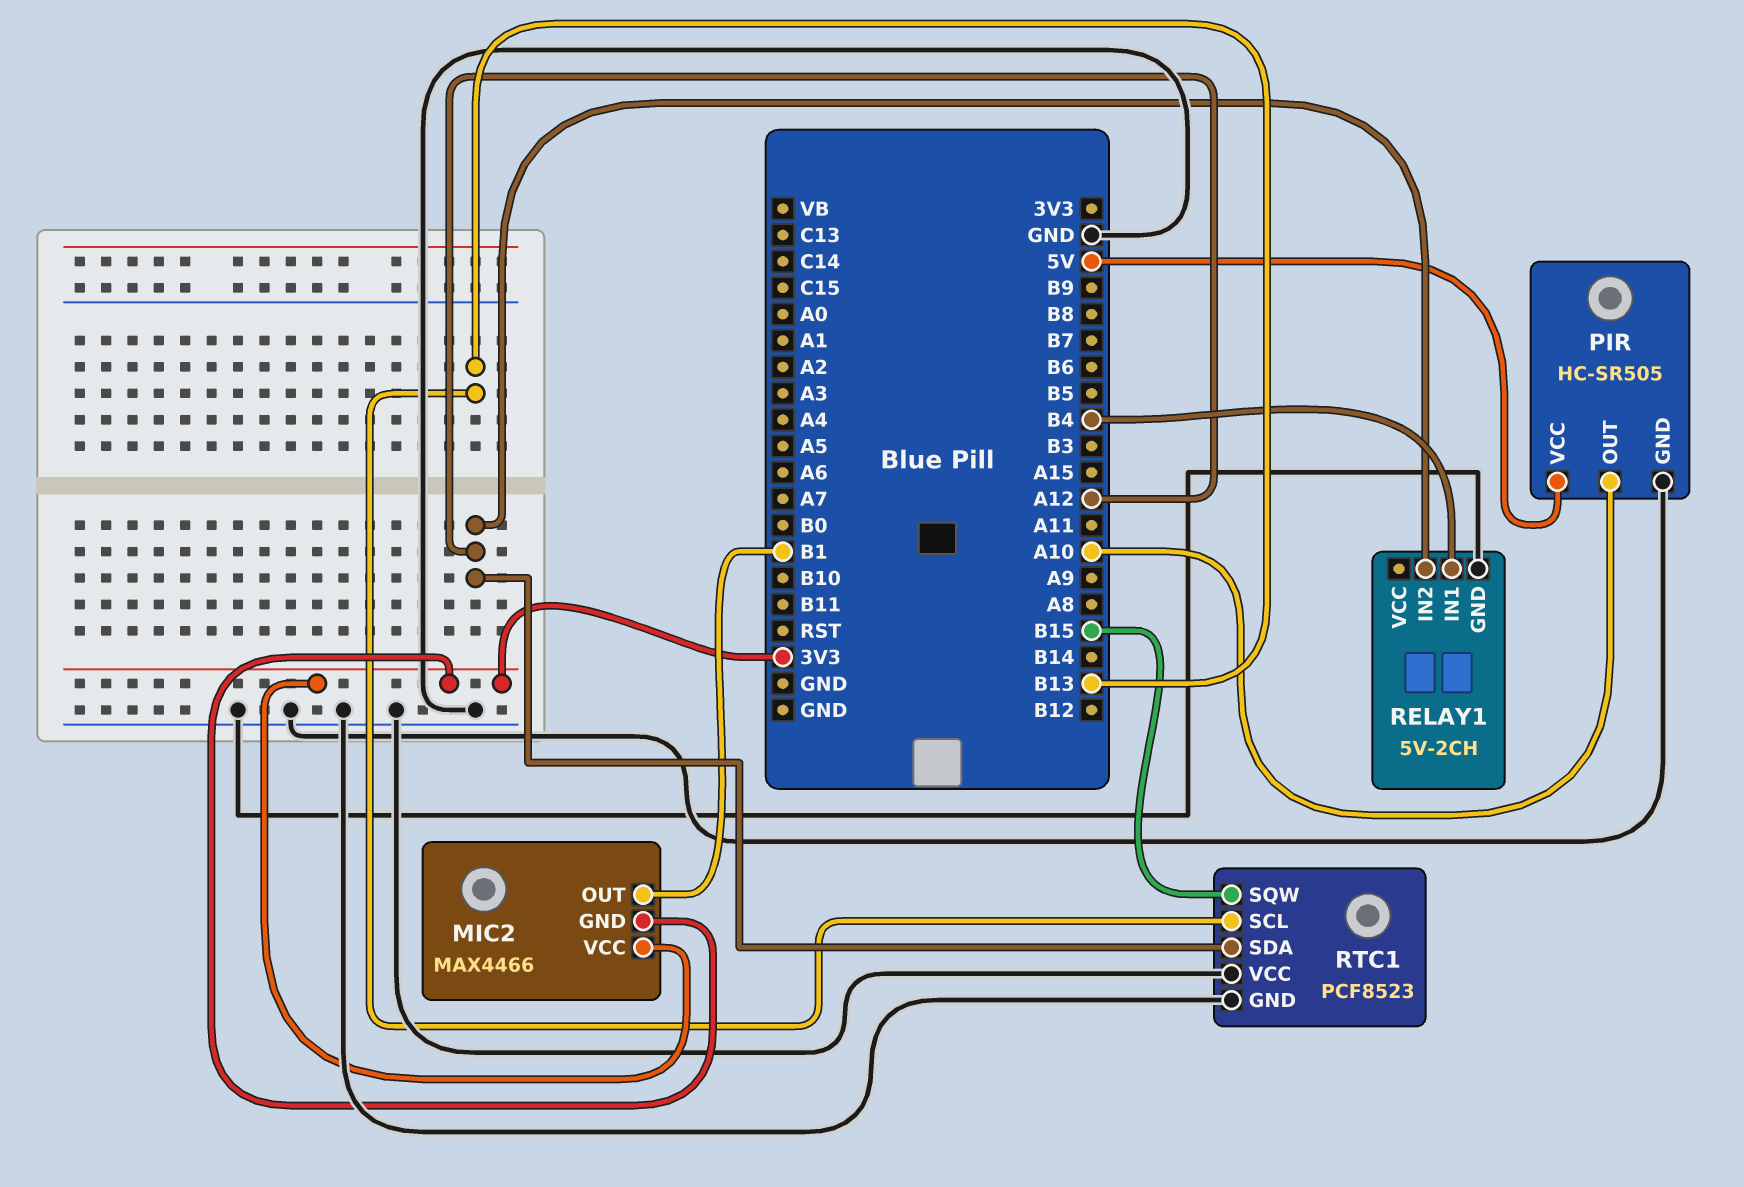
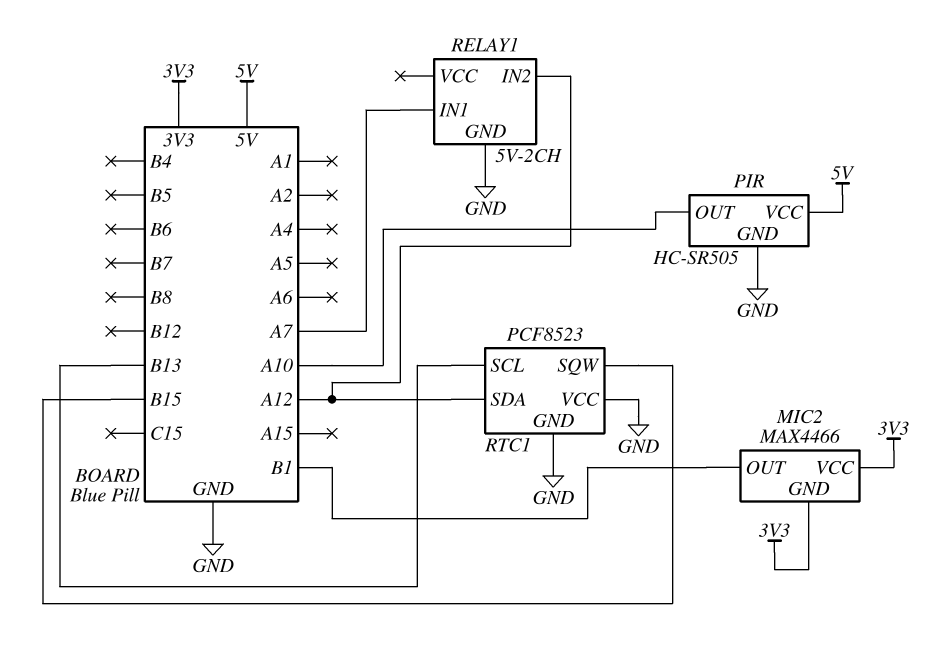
RELAY1 pin IN1: B4 -> A7

